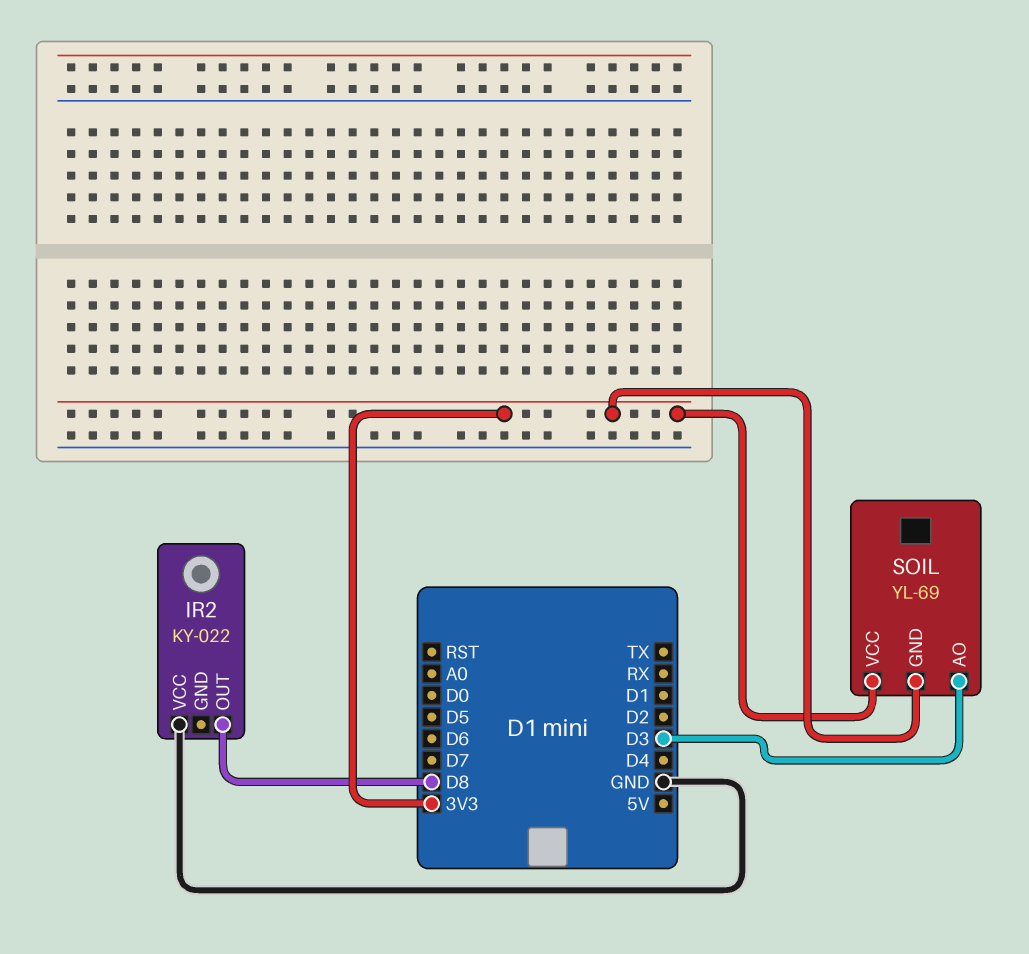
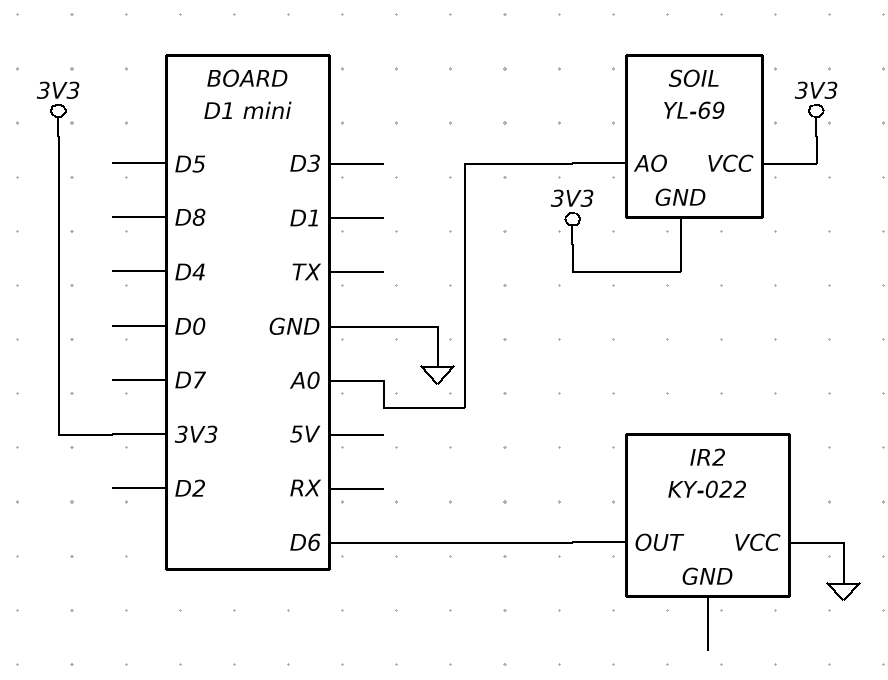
IR2 pin OUT: D8 -> D6
SOIL pin AO: D3 -> A0

